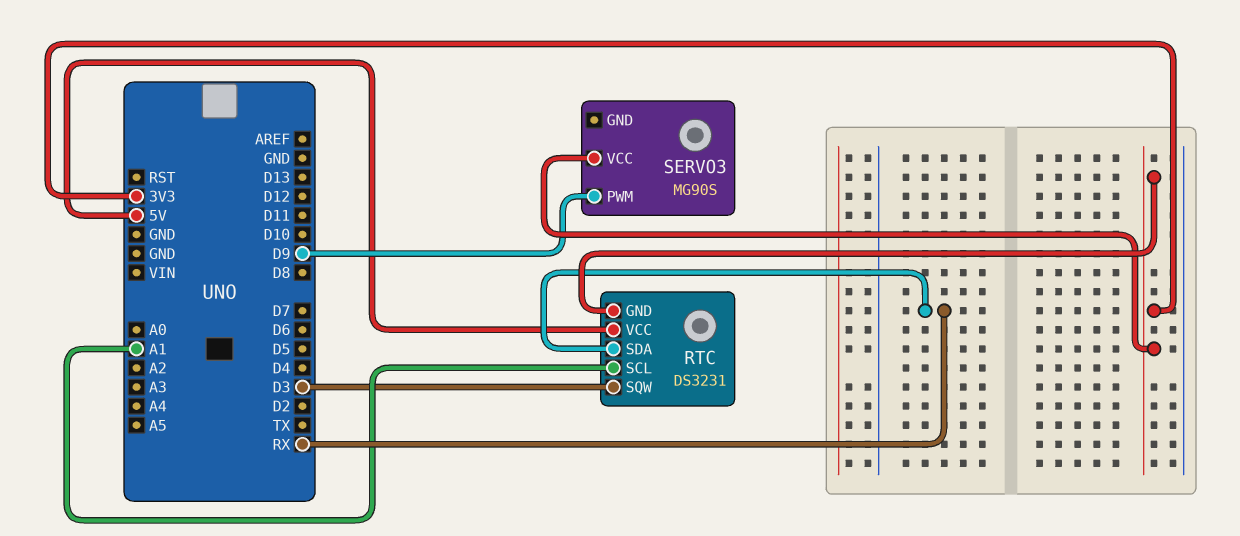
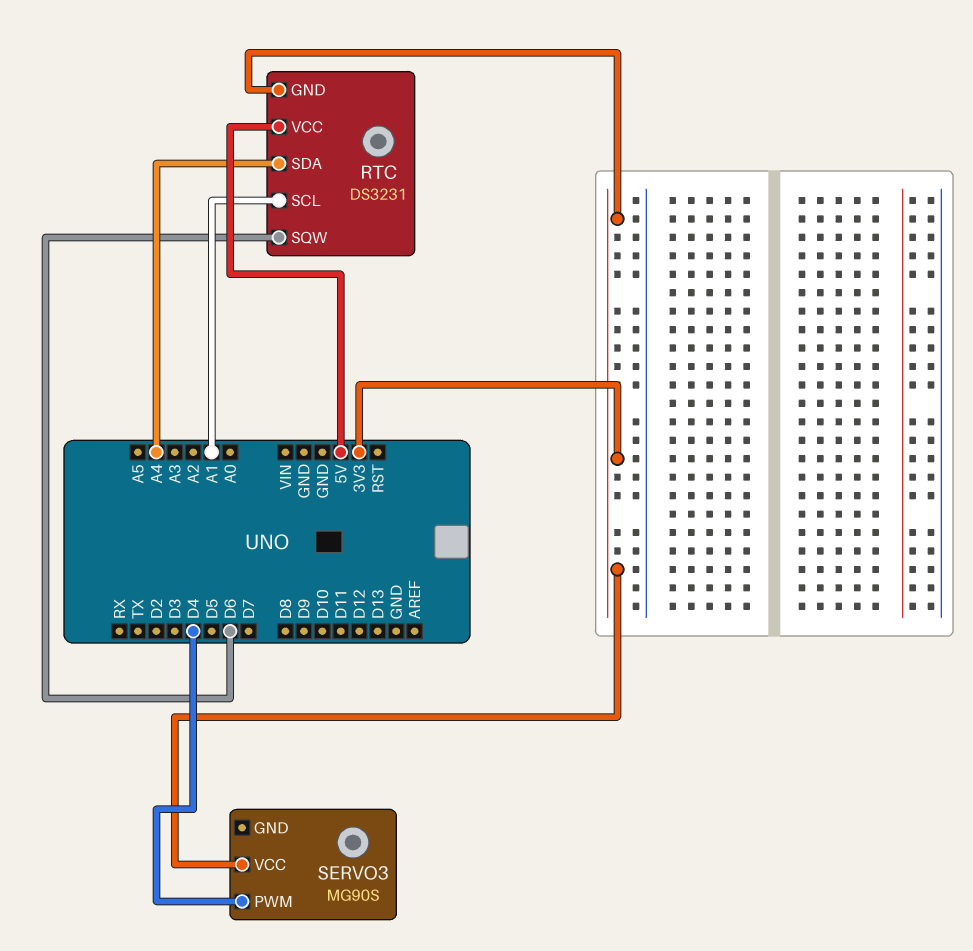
RTC pin SDA: RX -> A4
RTC pin SQW: D3 -> D6
SERVO3 pin PWM: D9 -> D4

